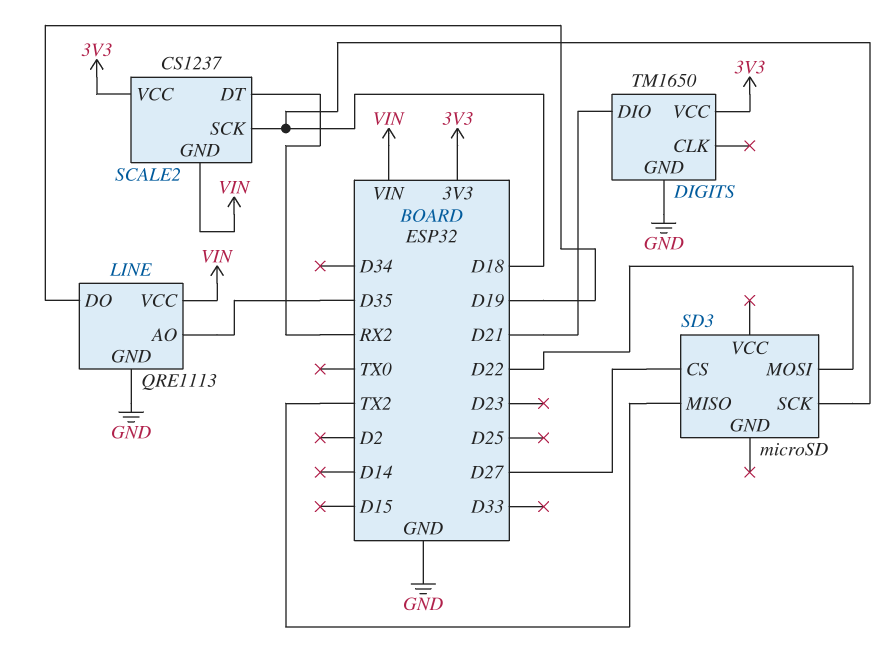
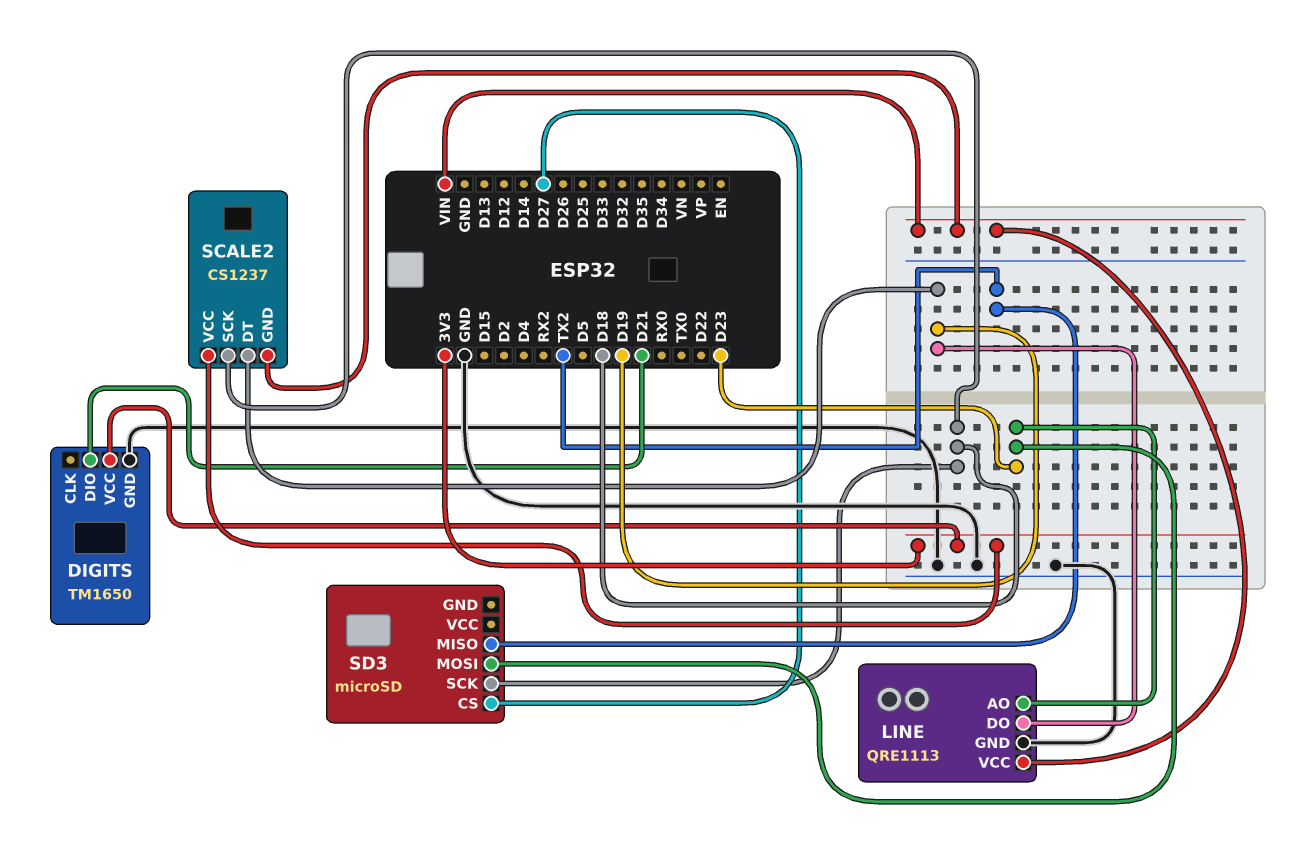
LINE pin AO: D35 -> D23
SCALE2 pin DT: RX2 -> D19
SD3 pin MOSI: D22 -> D23

